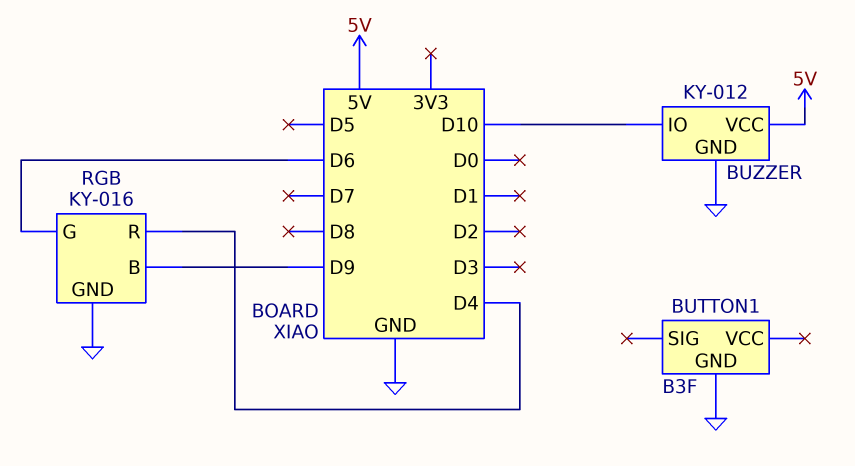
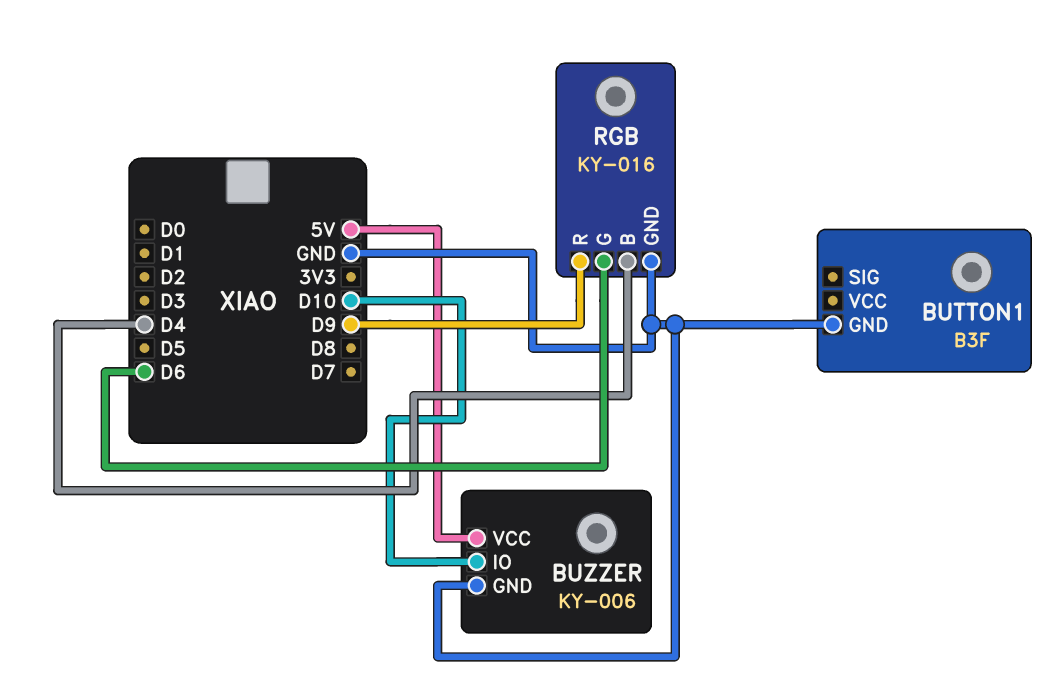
BUZZER: KY-012 -> KY-006
RGB pin B: D9 -> D4
RGB pin R: D4 -> D9

